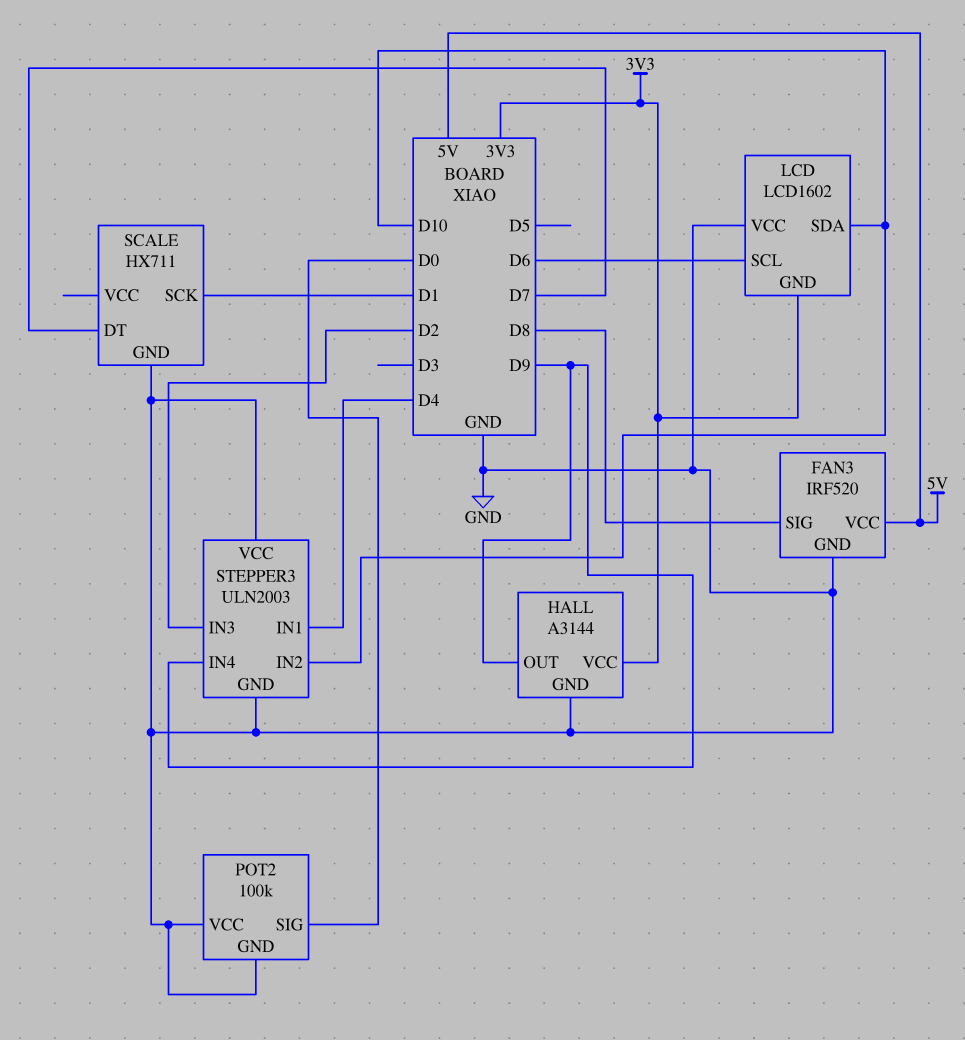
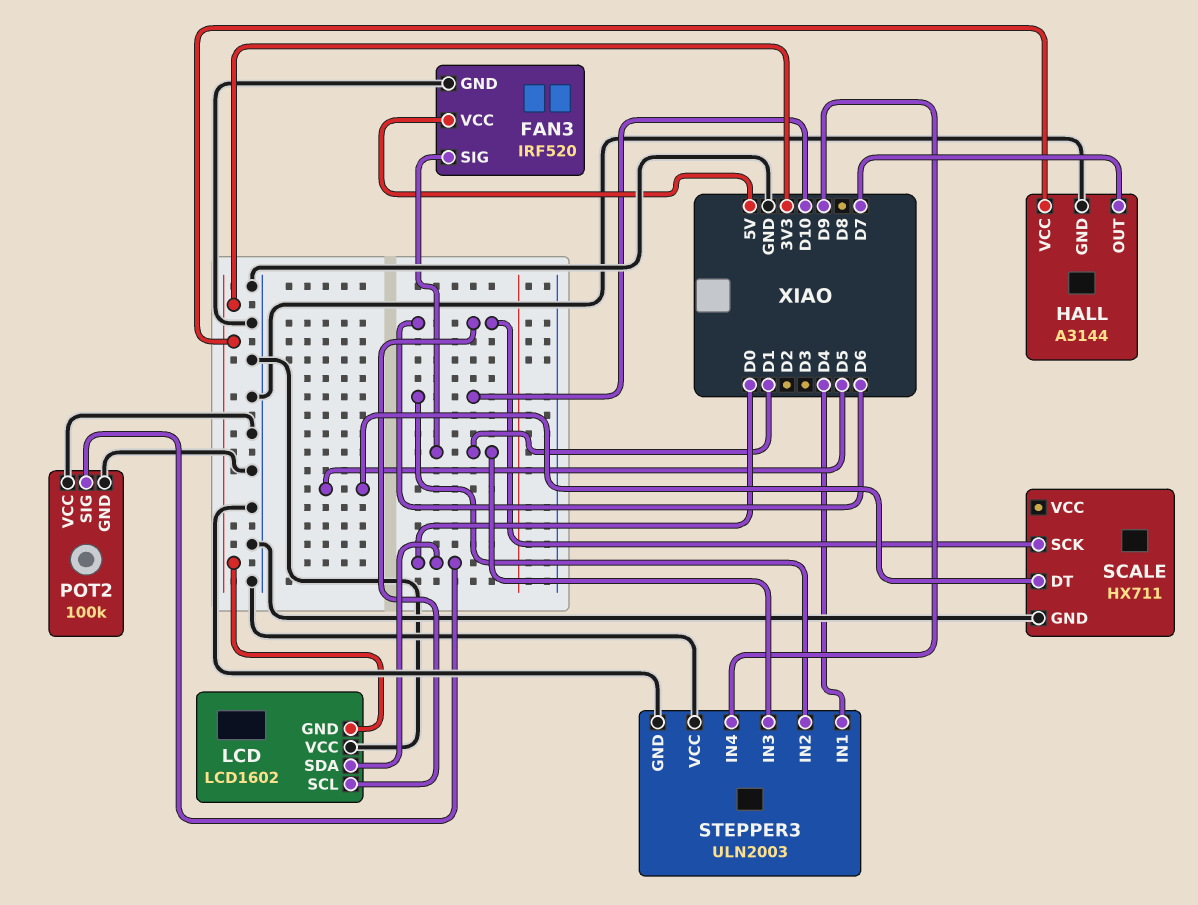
FAN3 pin SIG: D8 -> D1
HALL pin OUT: D9 -> D7
LCD pin SDA: D10 -> D0
SCALE pin DT: D7 -> D5
SCALE pin SCK: D1 -> D6
STEPPER3 pin IN3: D2 -> D1

